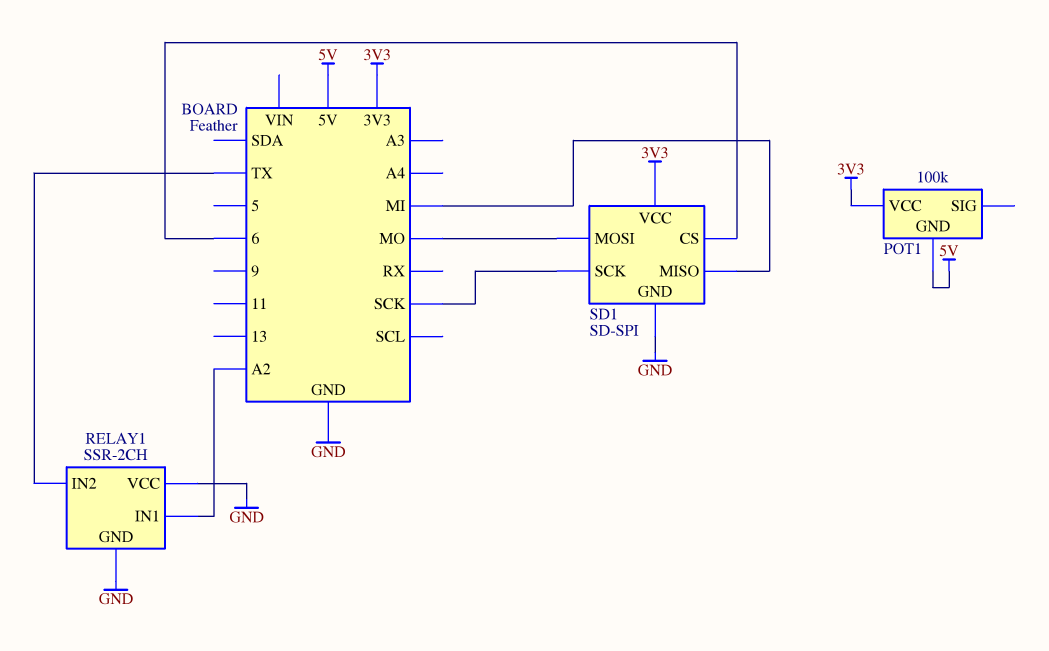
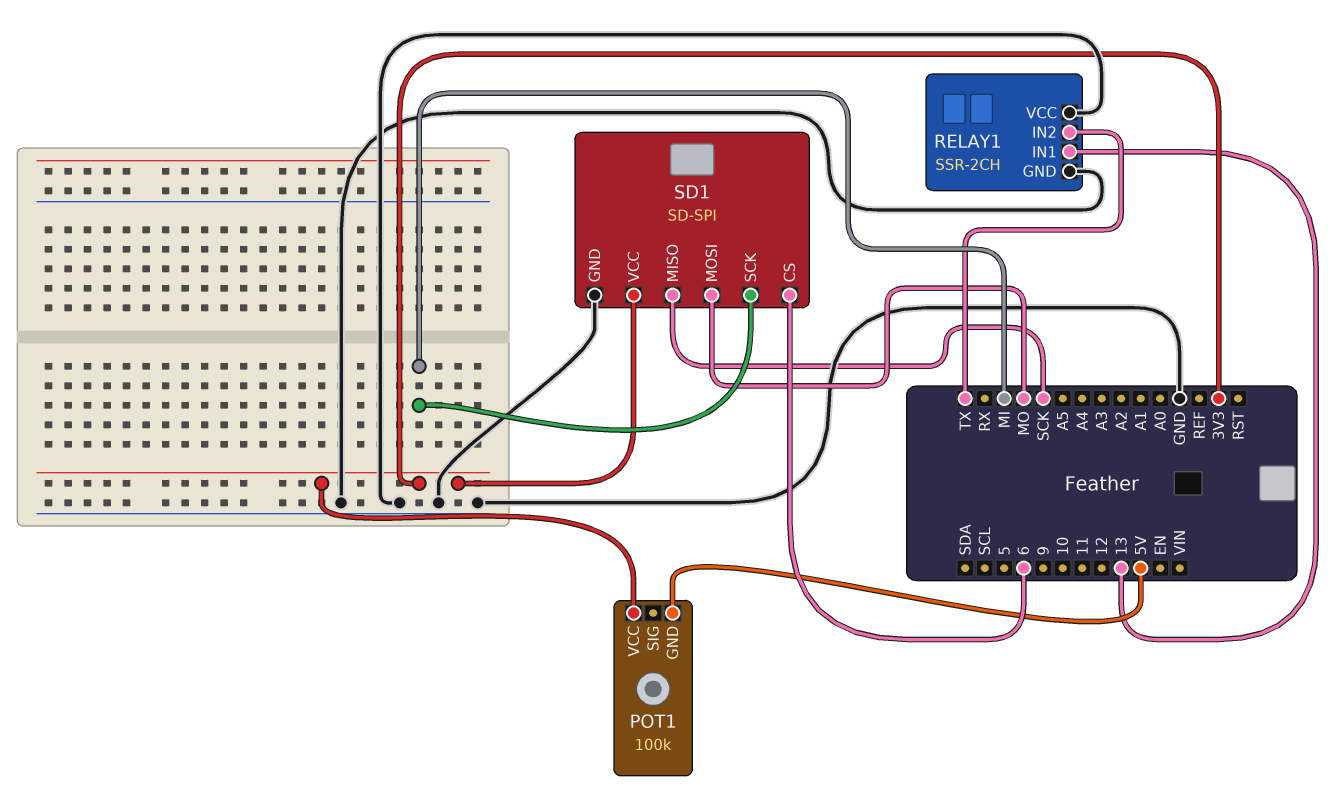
RELAY1 pin IN1: A2 -> 13
SD1 pin MISO: MI -> SCK
SD1 pin SCK: SCK -> MI

